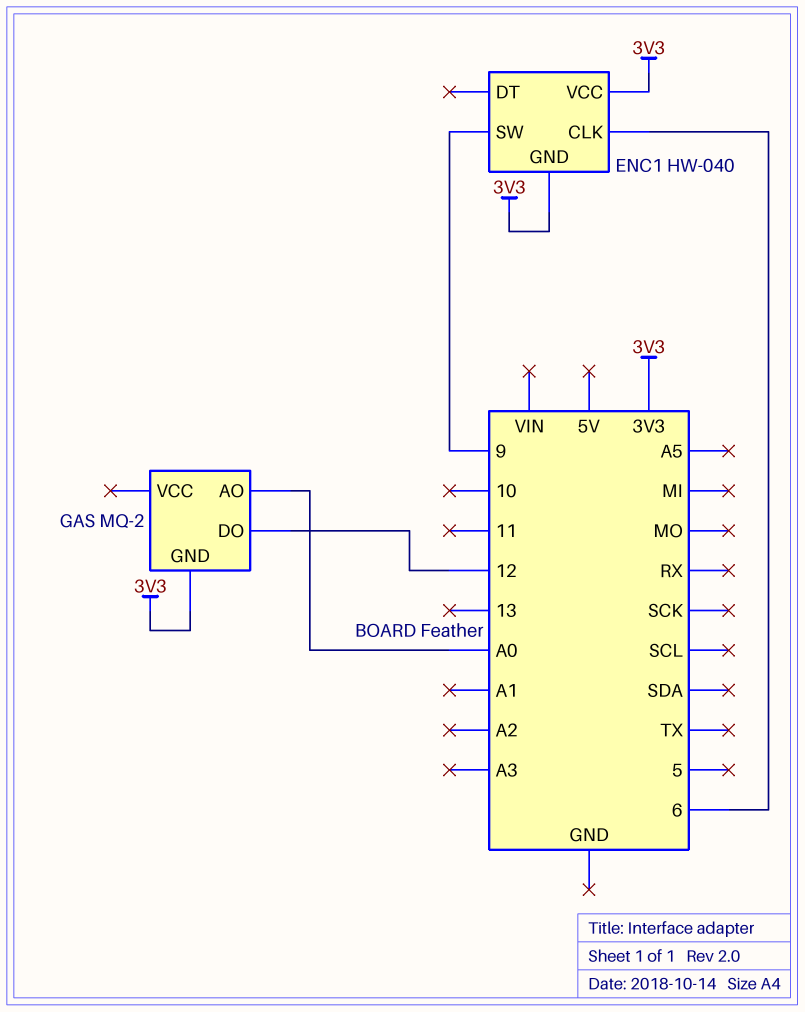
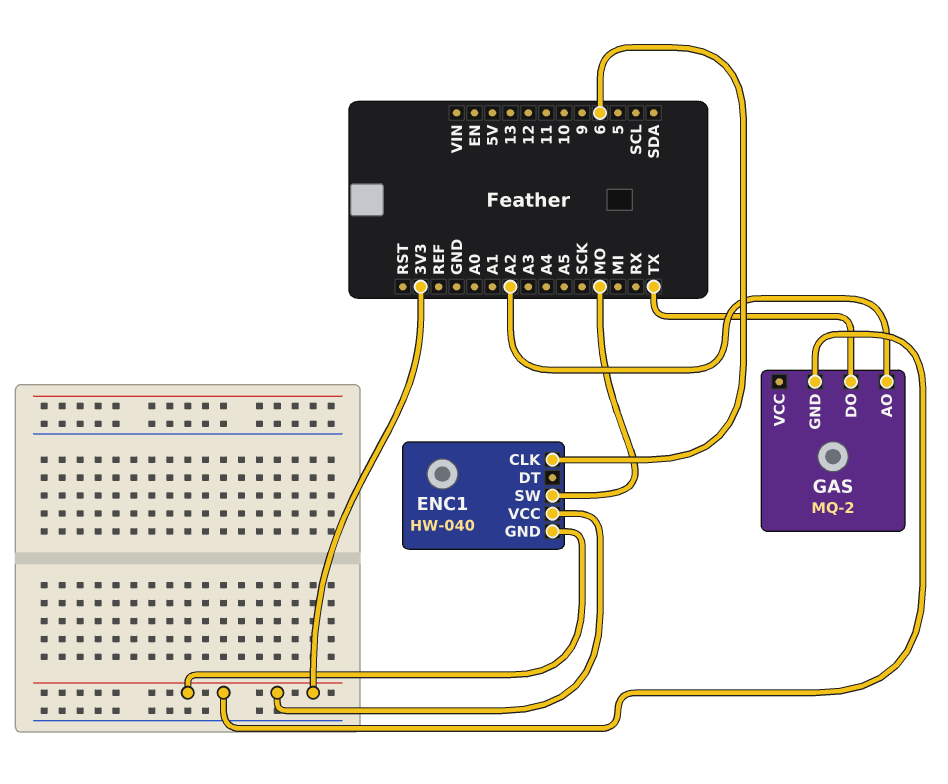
ENC1 pin SW: 9 -> MO
GAS pin AO: A0 -> A2
GAS pin DO: 12 -> TX

